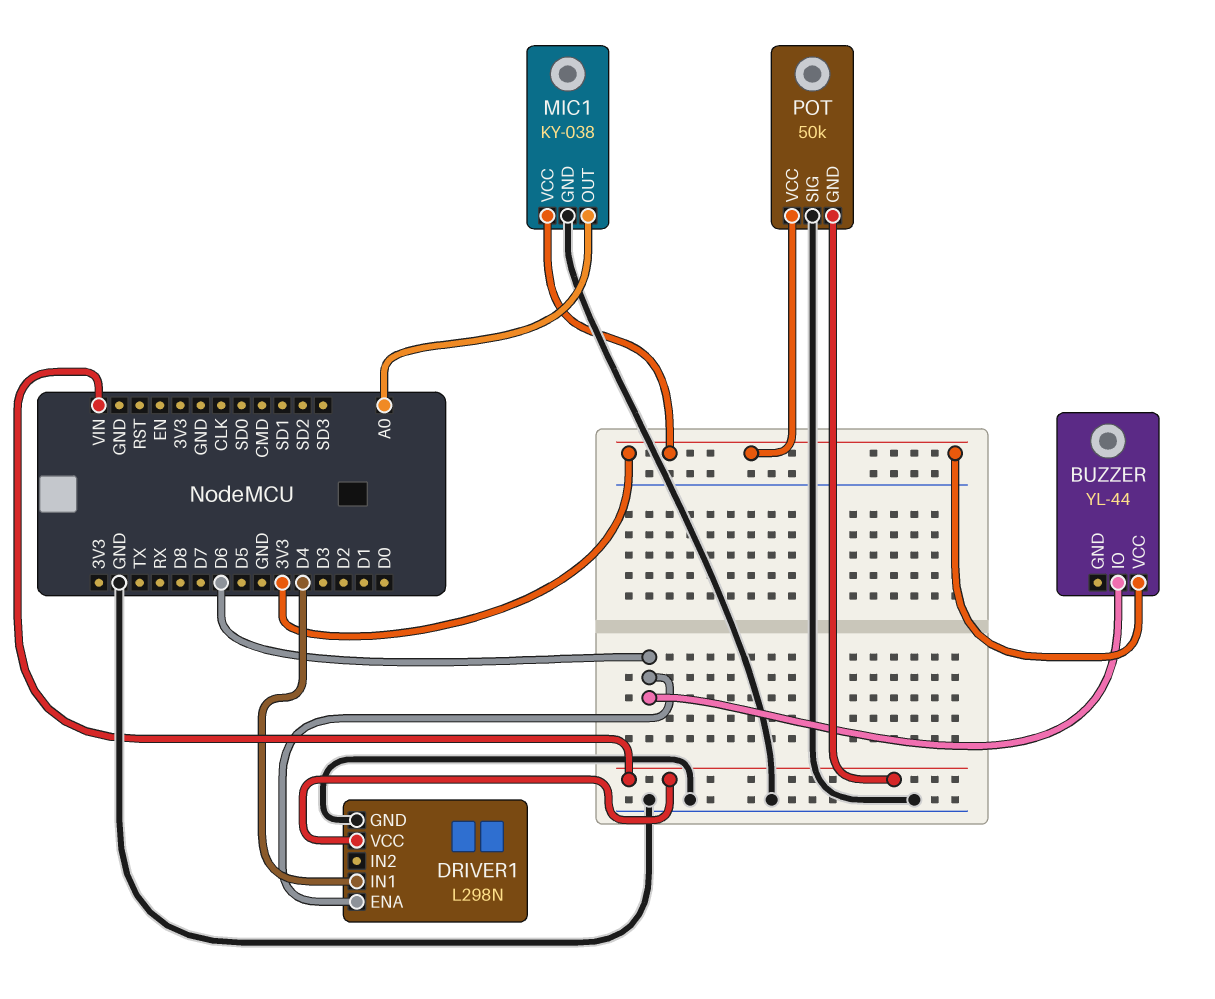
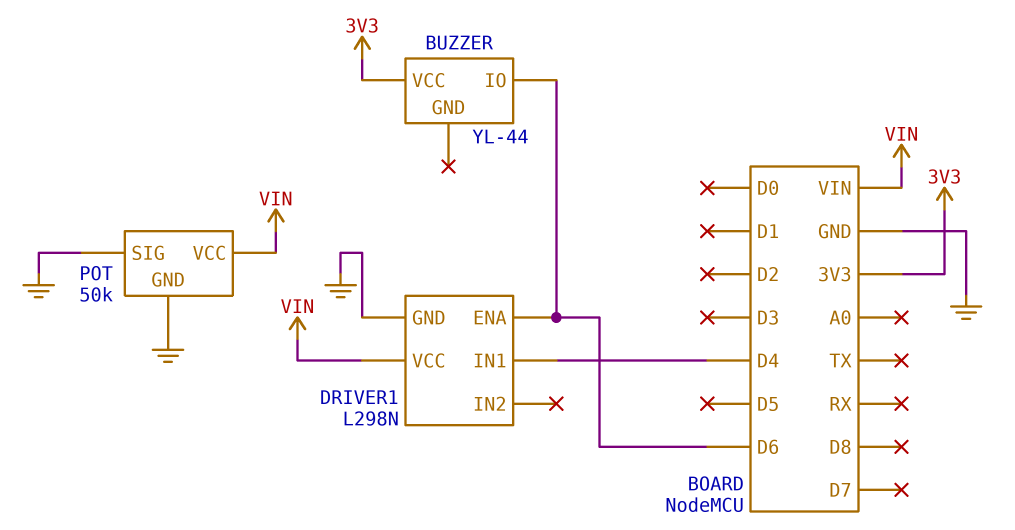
MIC1: KY-038 -> none
MIC1 pin GND: GND -> none
MIC1 pin OUT: A0 -> none
MIC1 pin VCC: 3V3 -> none
POT pin GND: VIN -> GND
POT pin VCC: 3V3 -> VIN

